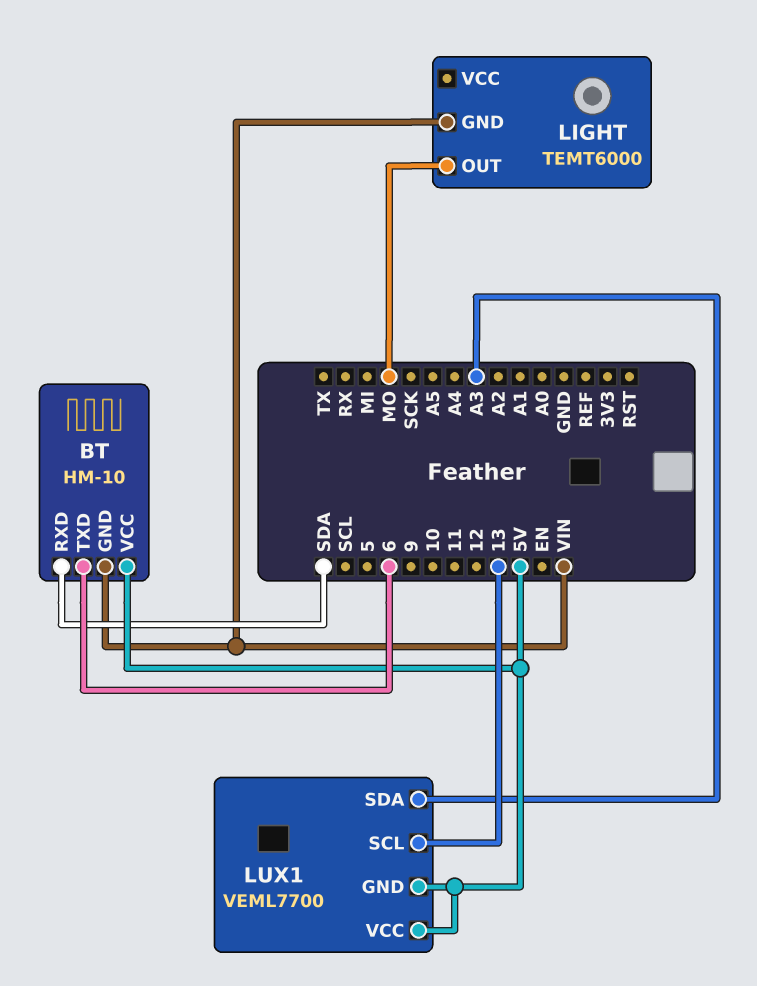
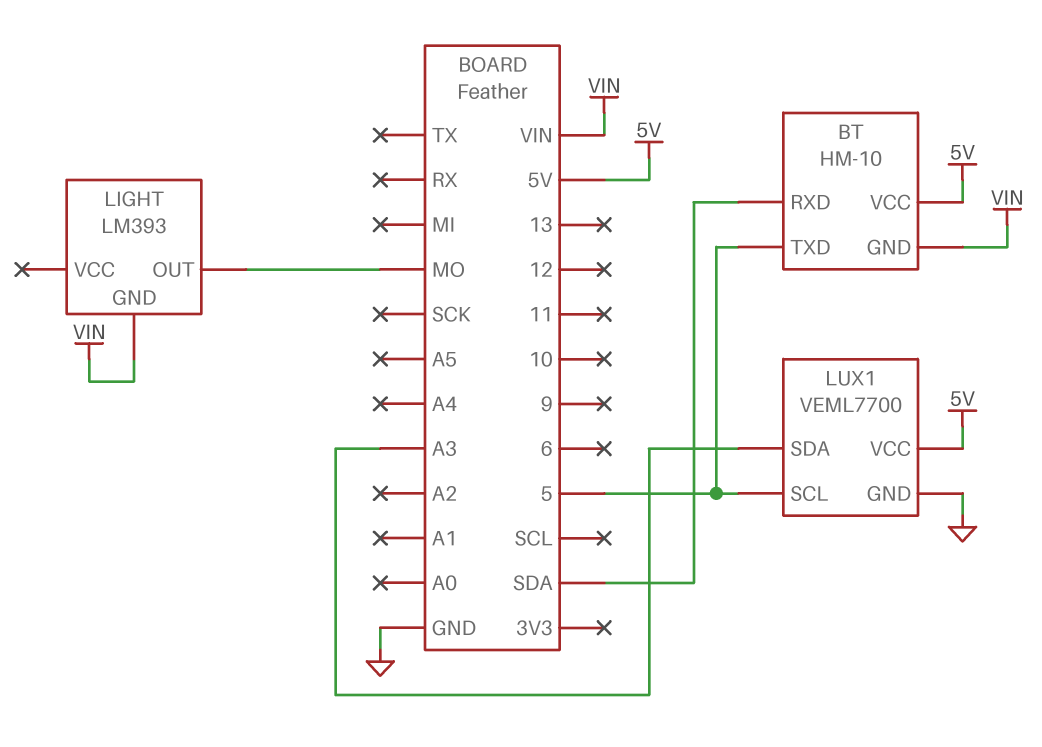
BT pin TXD: 6 -> 5
LIGHT: TEMT6000 -> LM393
LUX1 pin GND: 5V -> GND
LUX1 pin SCL: 13 -> 5

